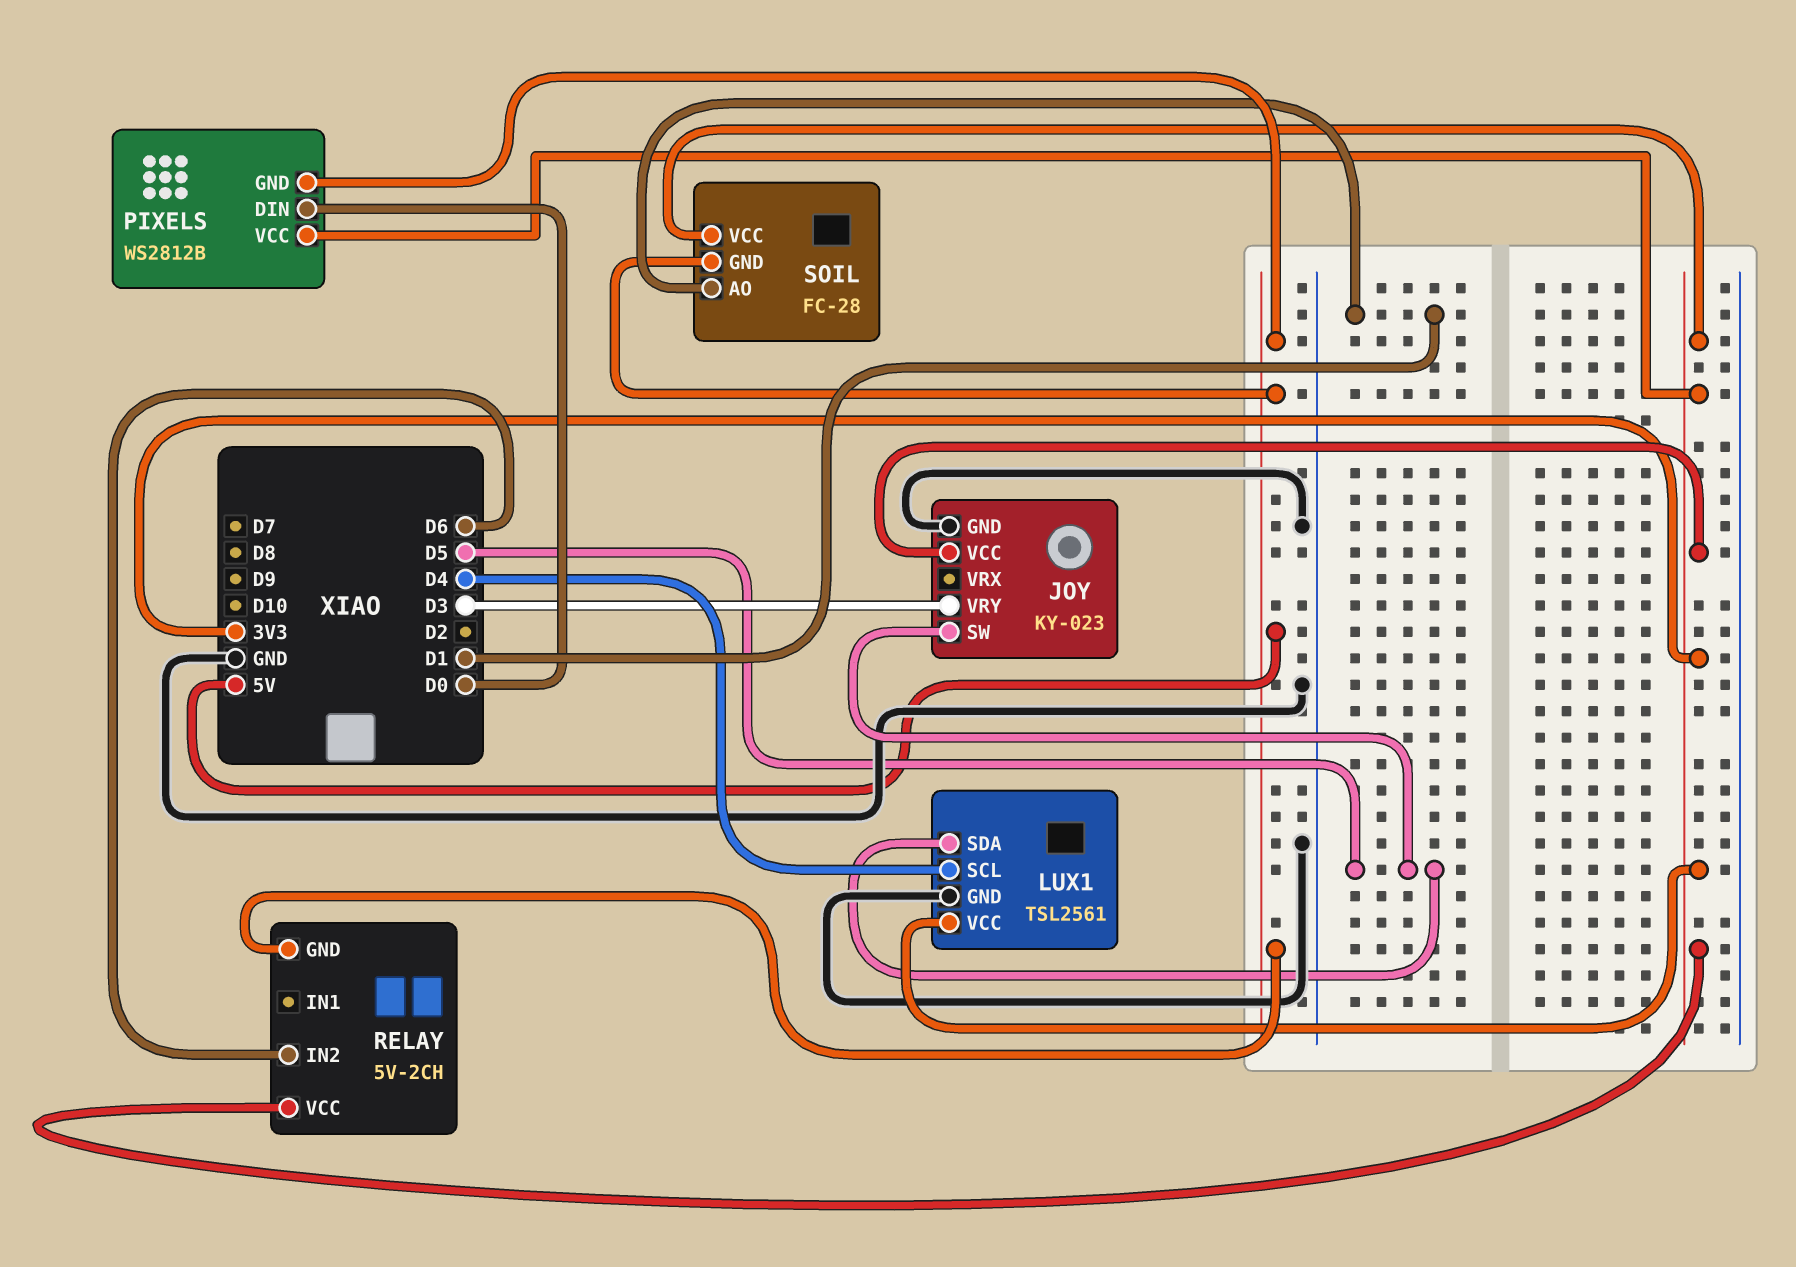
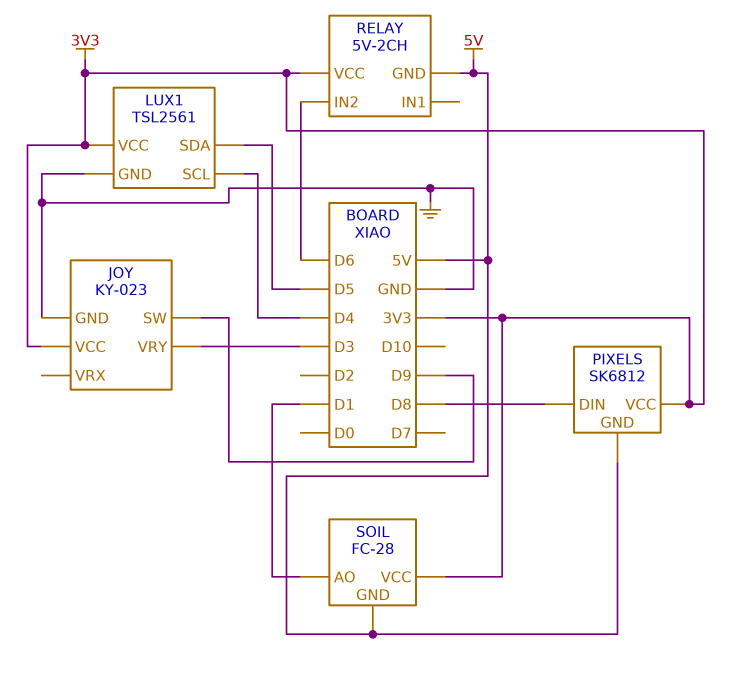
JOY pin SW: D5 -> D9
PIXELS: WS2812B -> SK6812
PIXELS pin DIN: D0 -> D8

